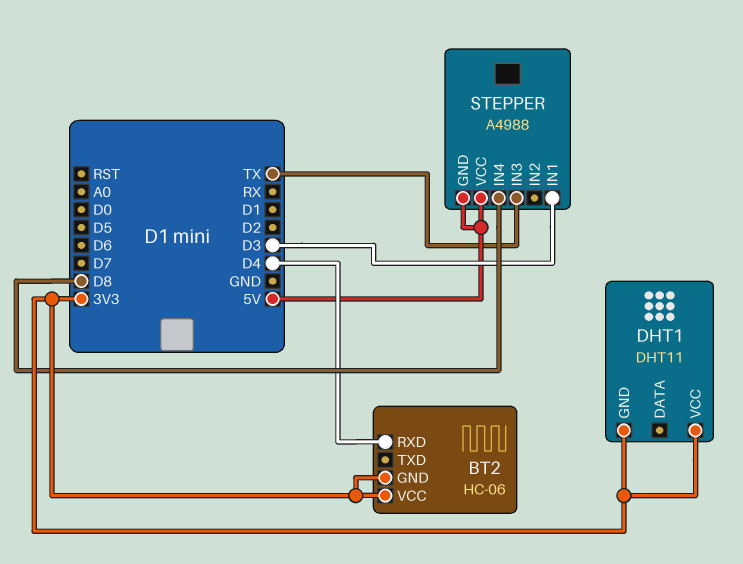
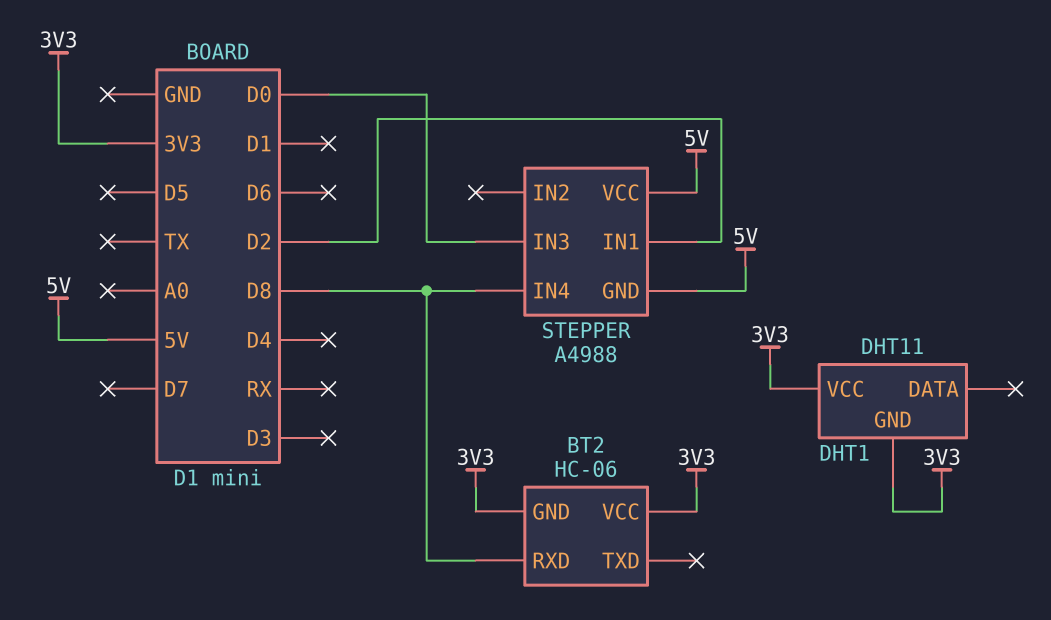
BT2 pin RXD: D4 -> D8
STEPPER pin IN1: D3 -> D2
STEPPER pin IN3: TX -> D0

